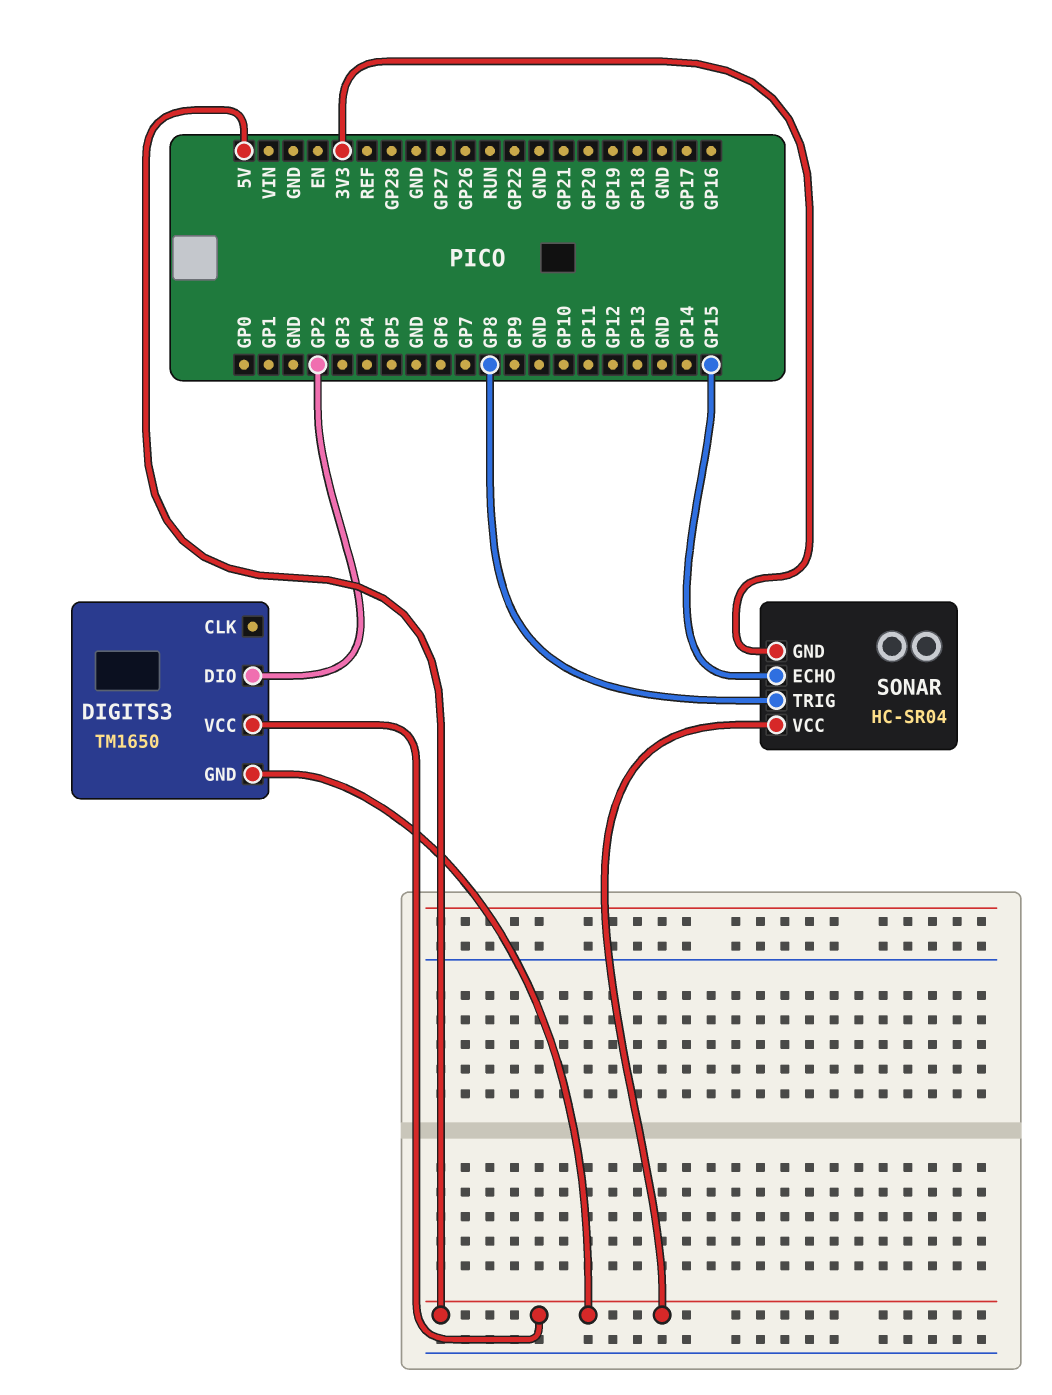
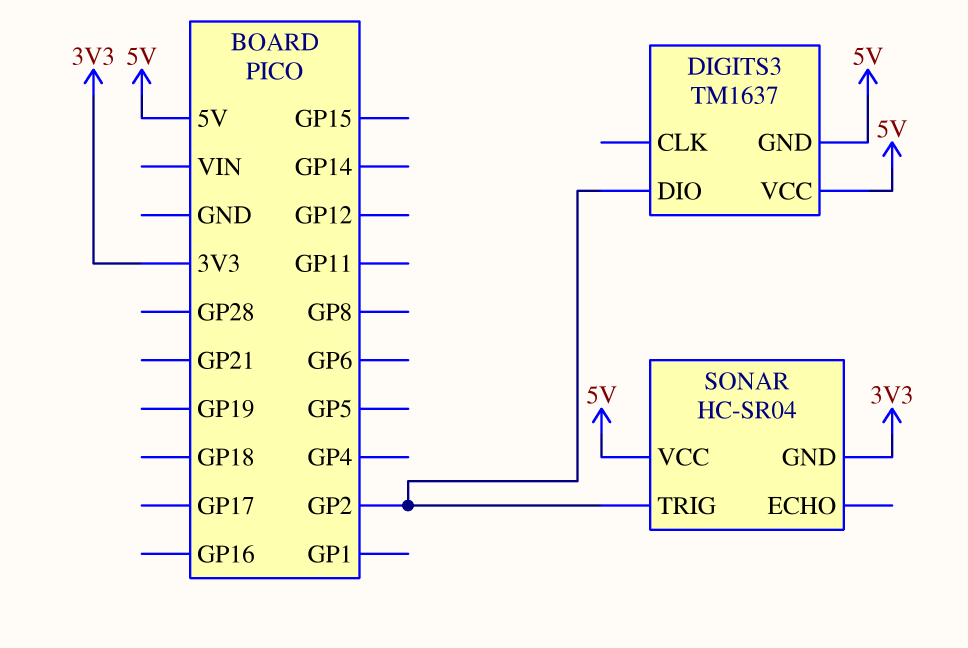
DIGITS3: TM1650 -> TM1637
SONAR pin ECHO: GP15 -> none
SONAR pin TRIG: GP8 -> GP2

